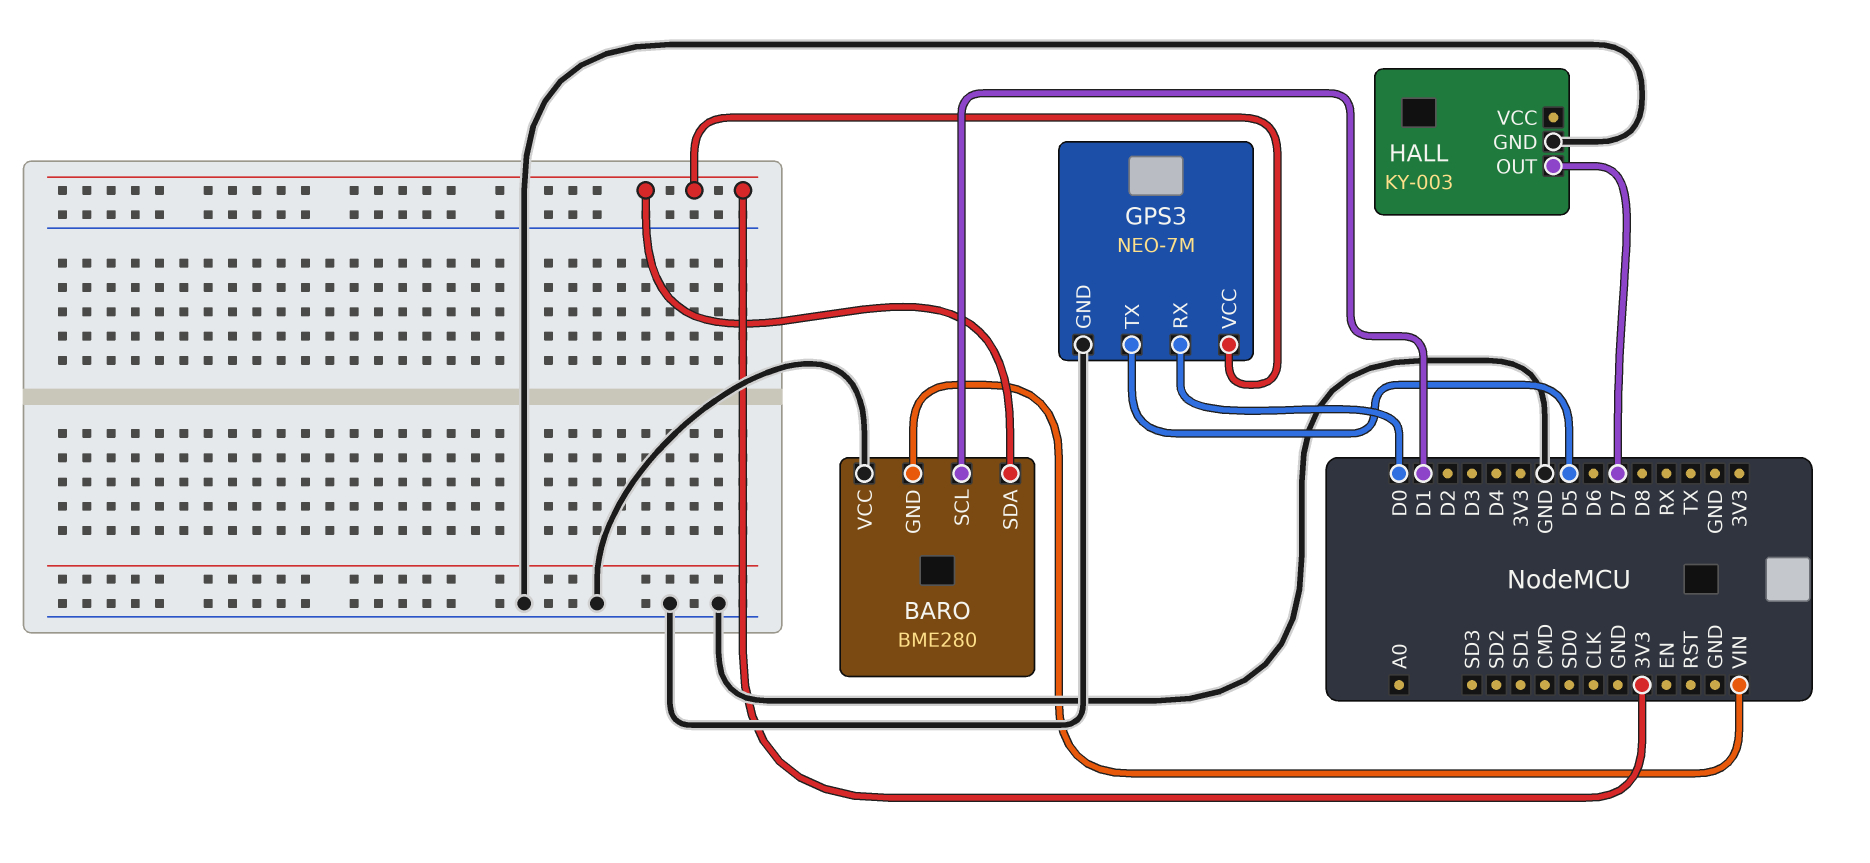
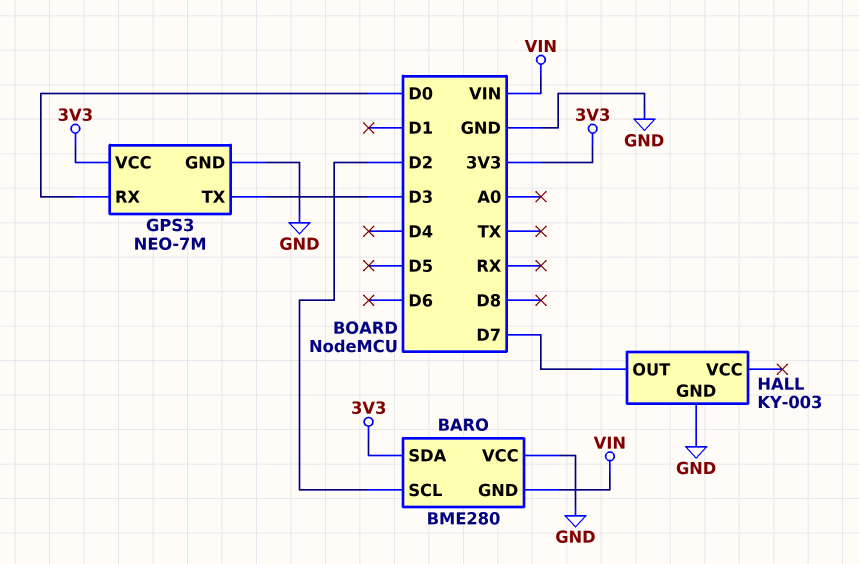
BARO pin SCL: D1 -> D2
GPS3 pin TX: D5 -> D3

